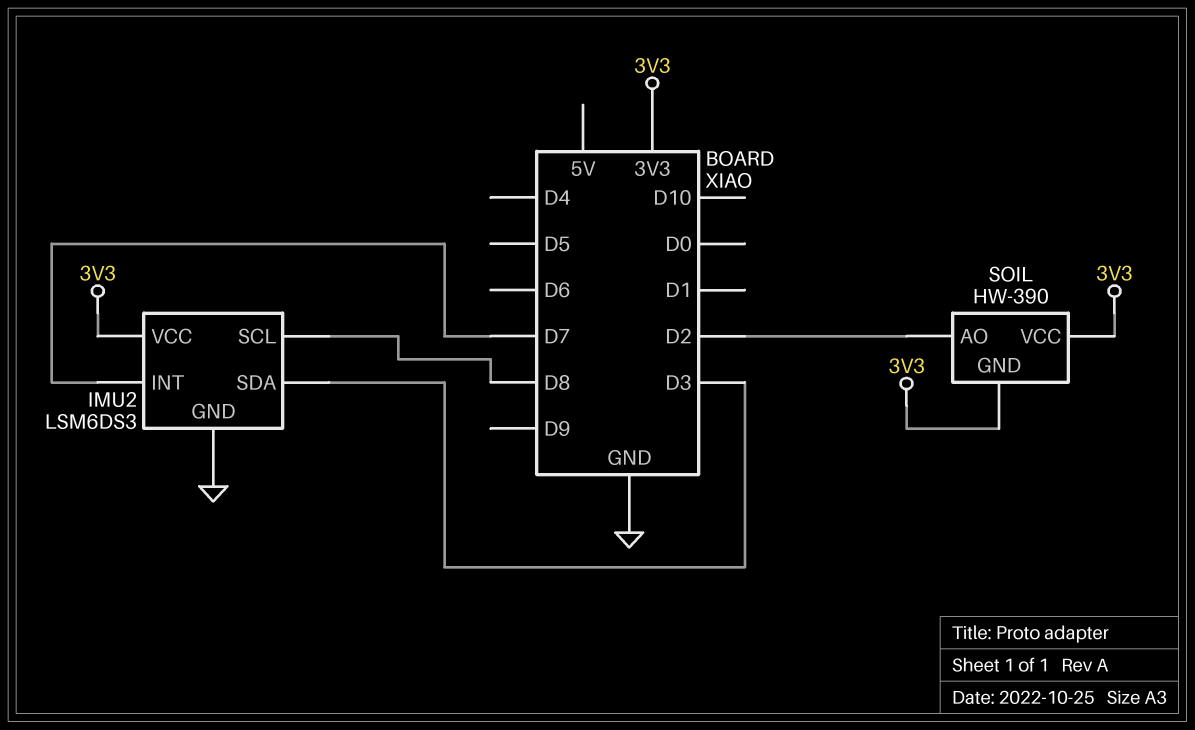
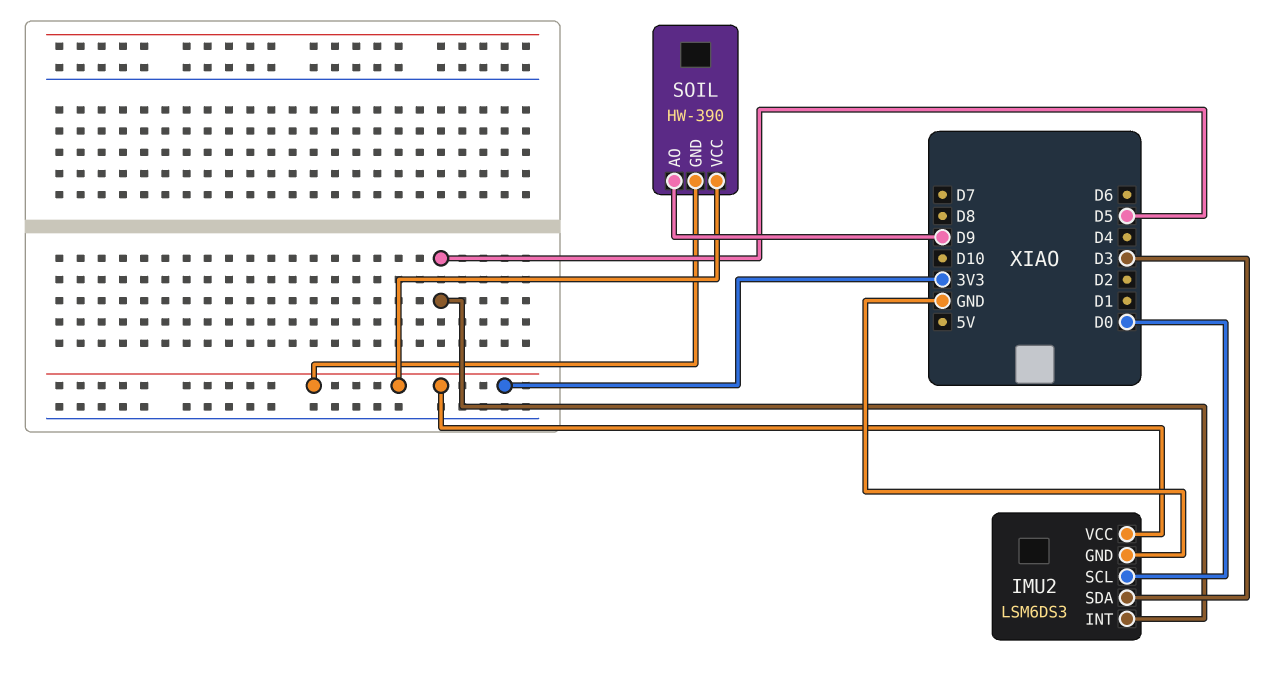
IMU2 pin INT: D7 -> D5
IMU2 pin SCL: D8 -> D0
SOIL pin AO: D2 -> D9

